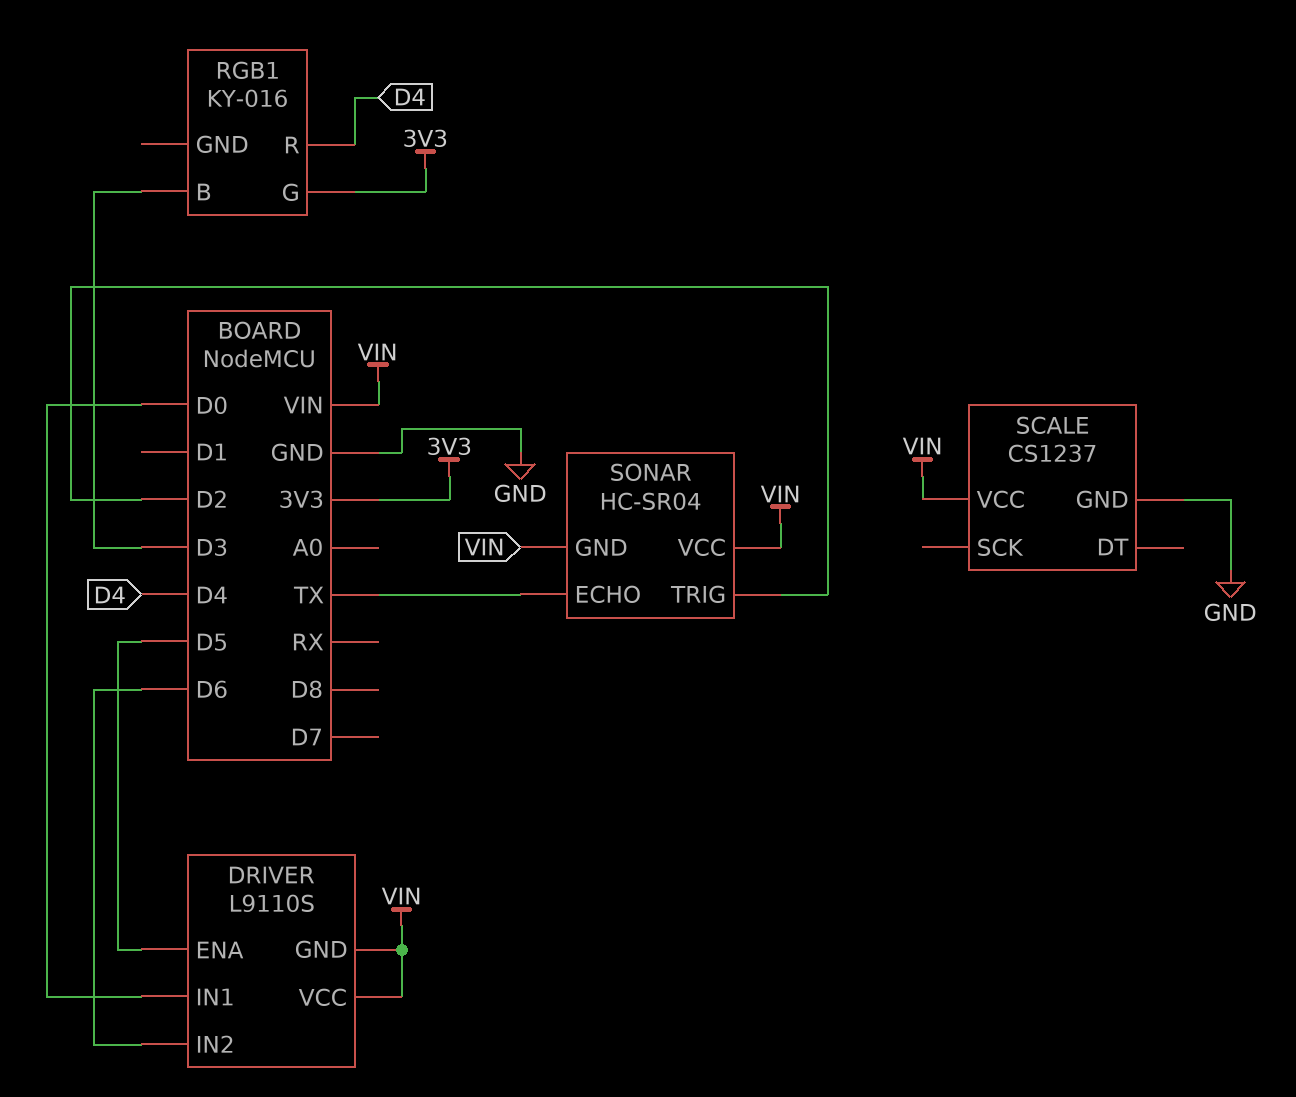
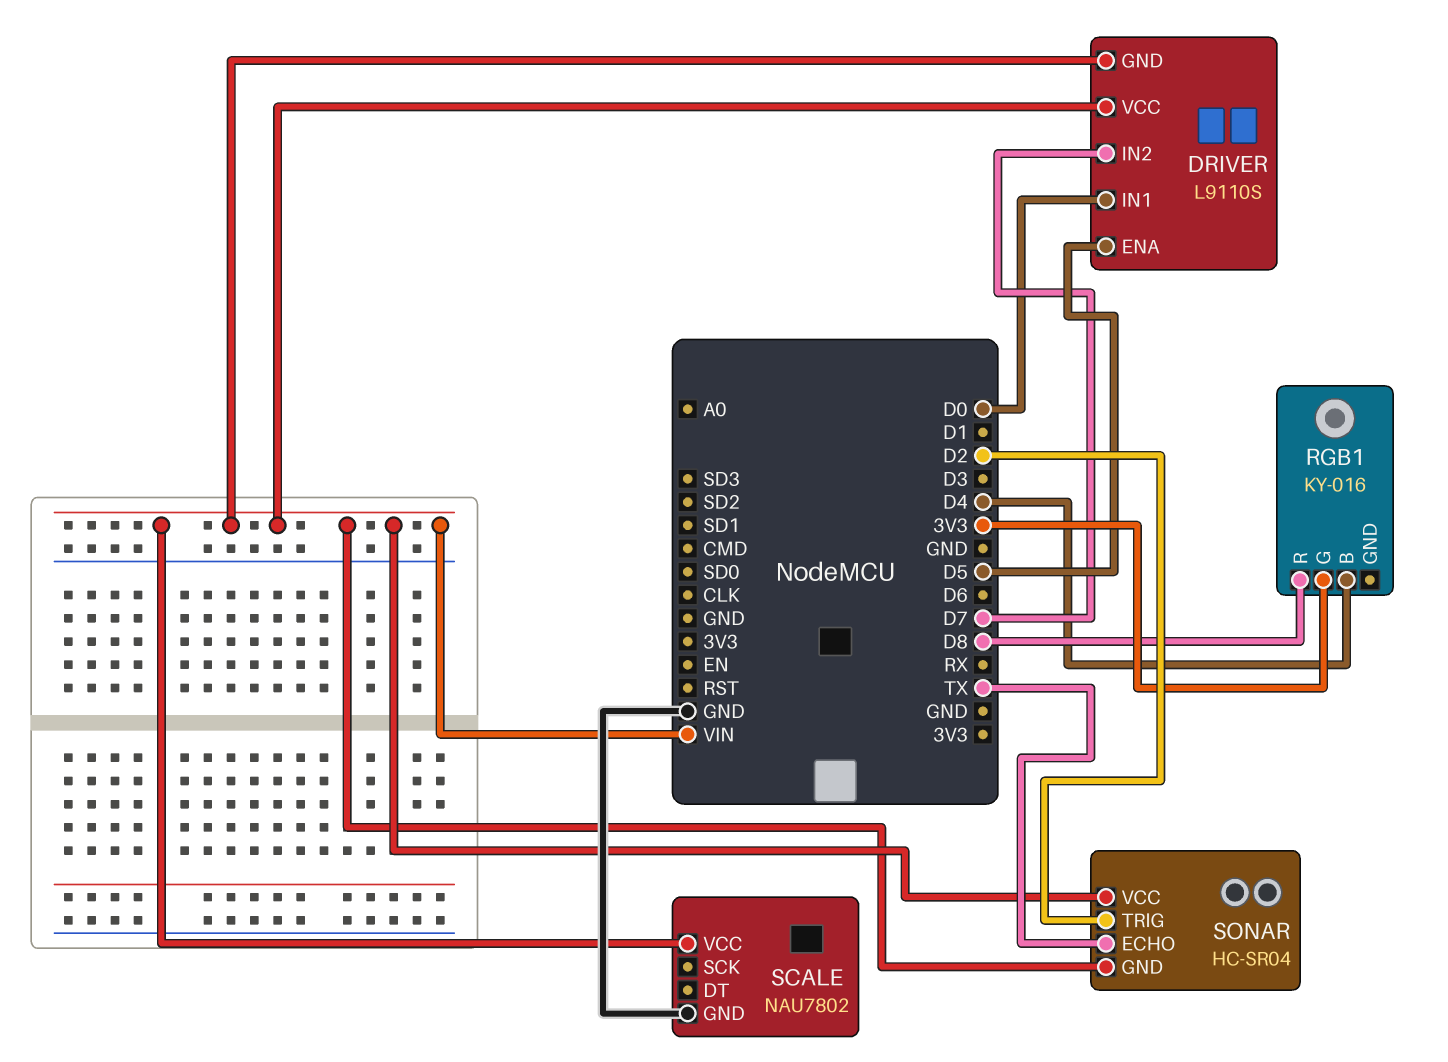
DRIVER pin IN2: D6 -> D7
RGB1 pin B: D3 -> D4
RGB1 pin R: D4 -> D8
SCALE: CS1237 -> NAU7802

